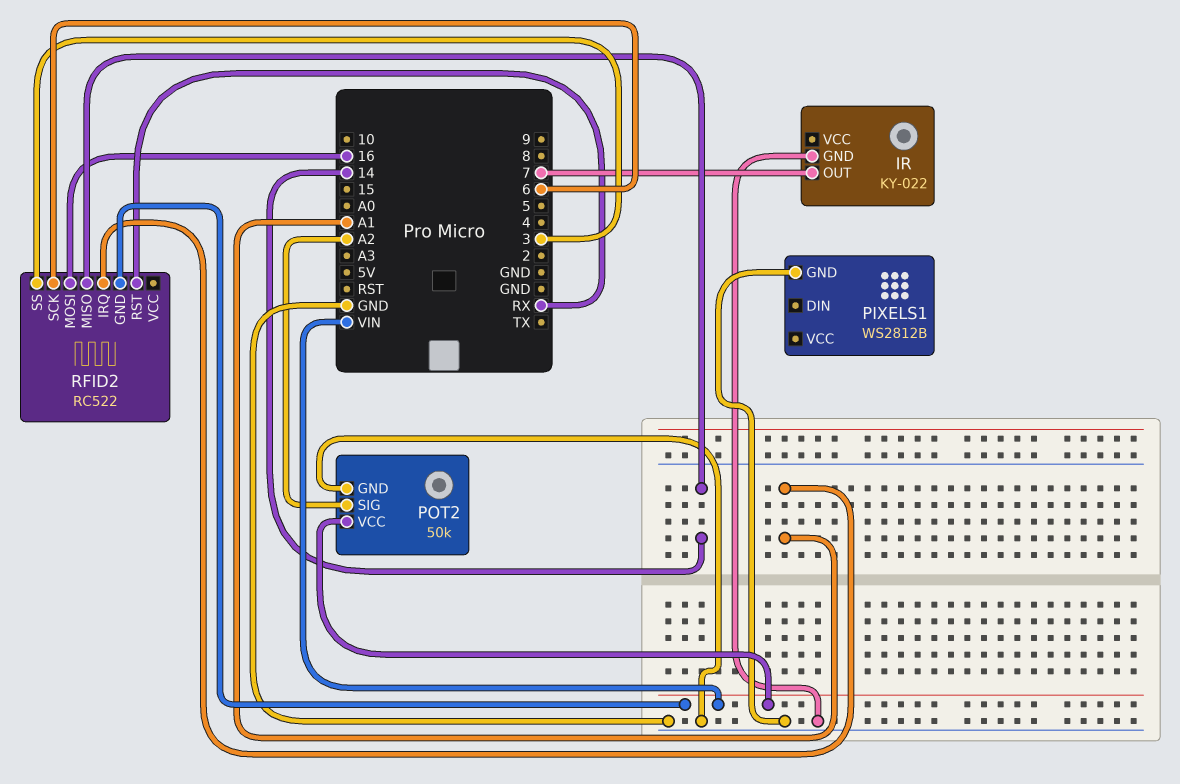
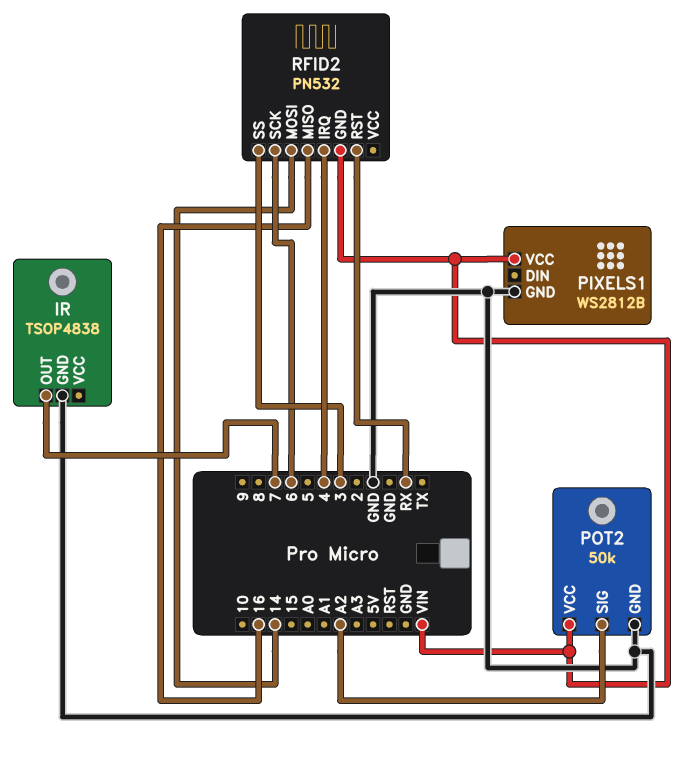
IR: KY-022 -> TSOP4838
PIXELS1 pin VCC: none -> VIN
RFID2: RC522 -> PN532
RFID2 pin IRQ: A1 -> 4
RFID2 pin MISO: 14 -> 16
RFID2 pin MOSI: 16 -> 14

